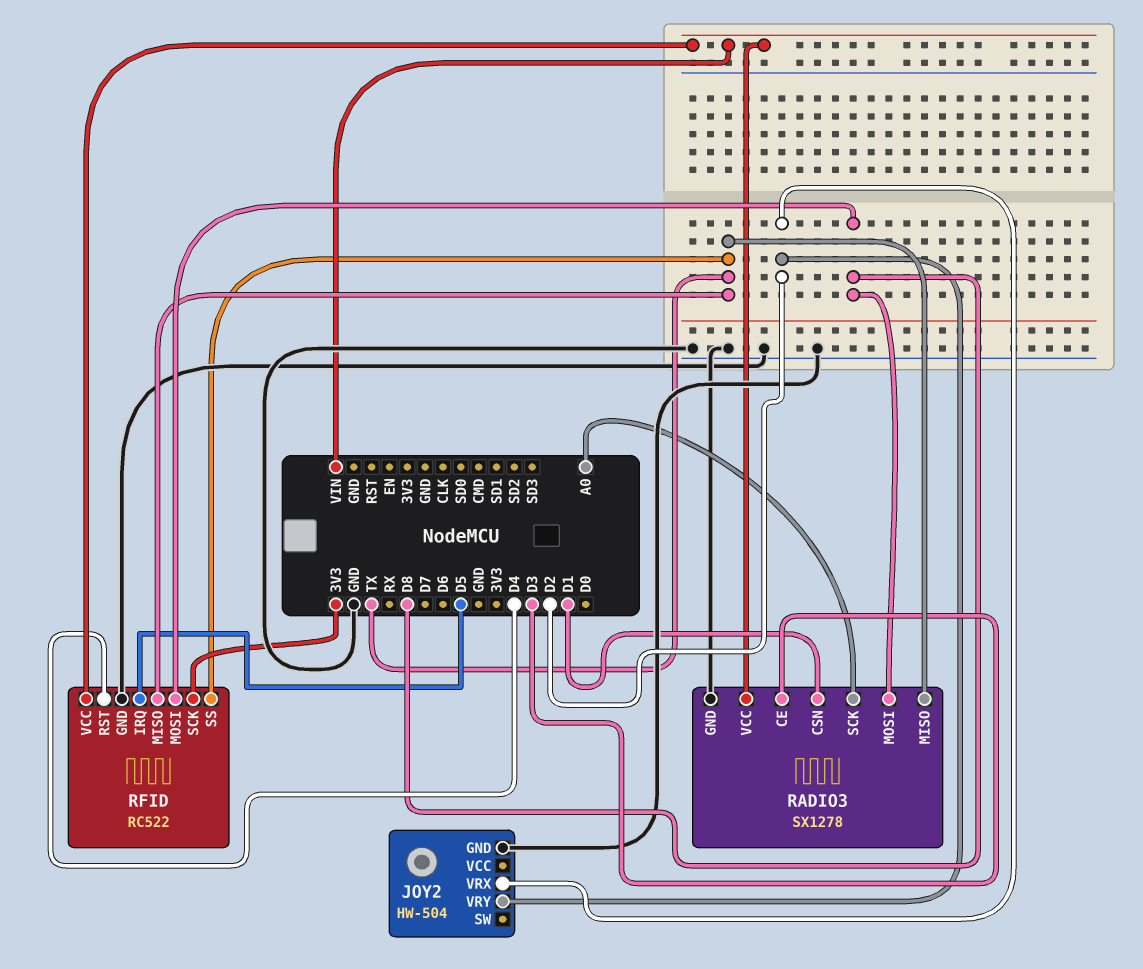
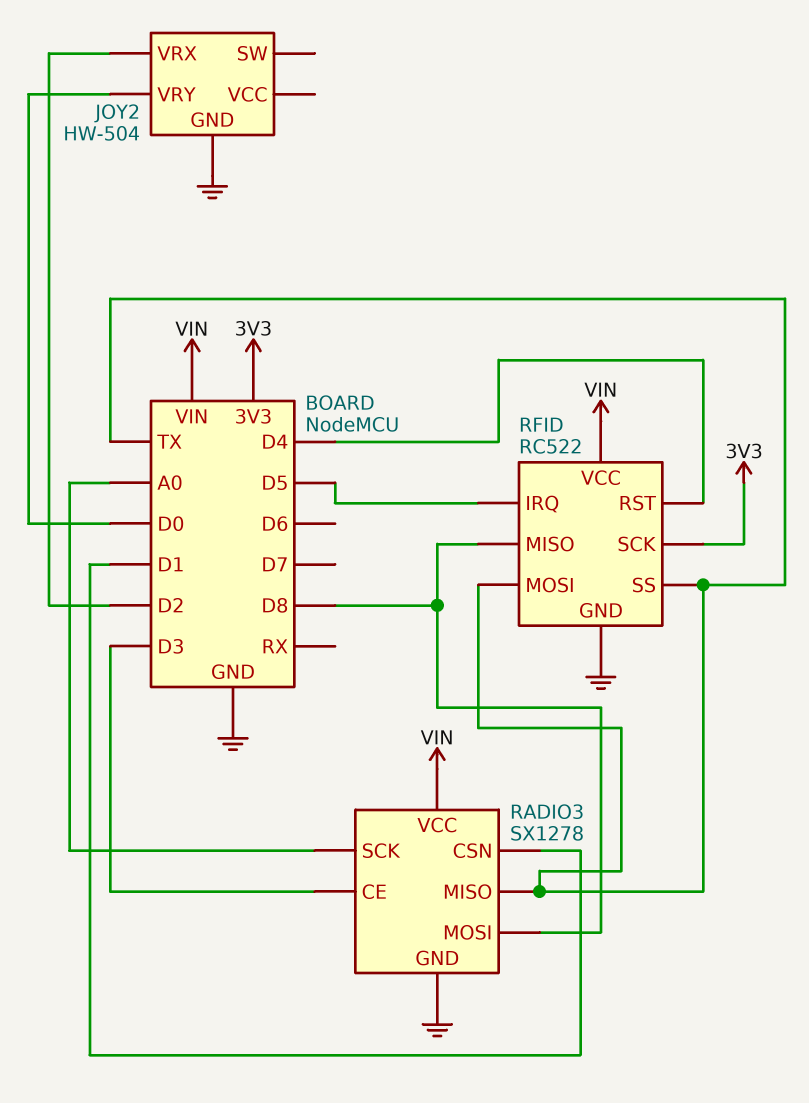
JOY2 pin VRY: D2 -> D0
RFID pin MISO: TX -> D8
RFID pin MOSI: D8 -> TX

